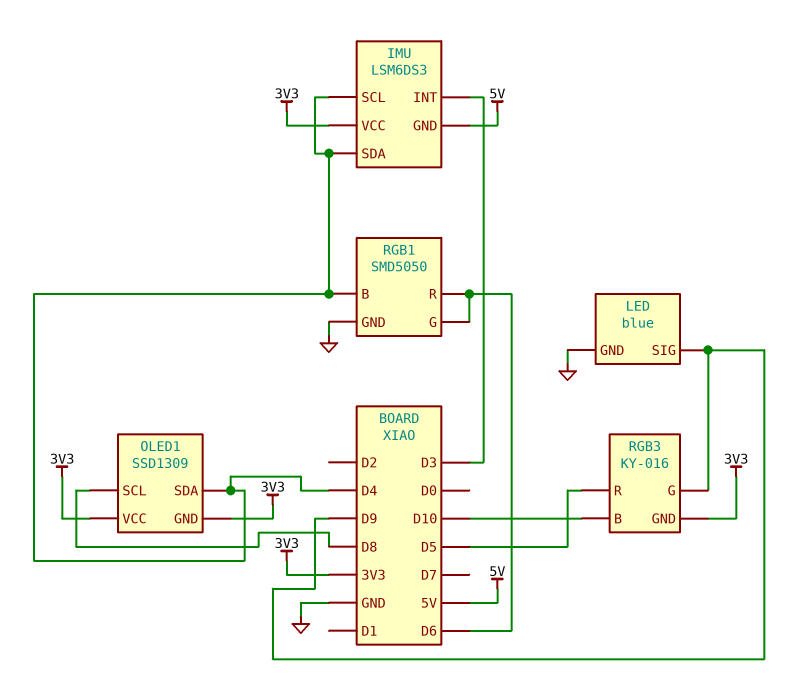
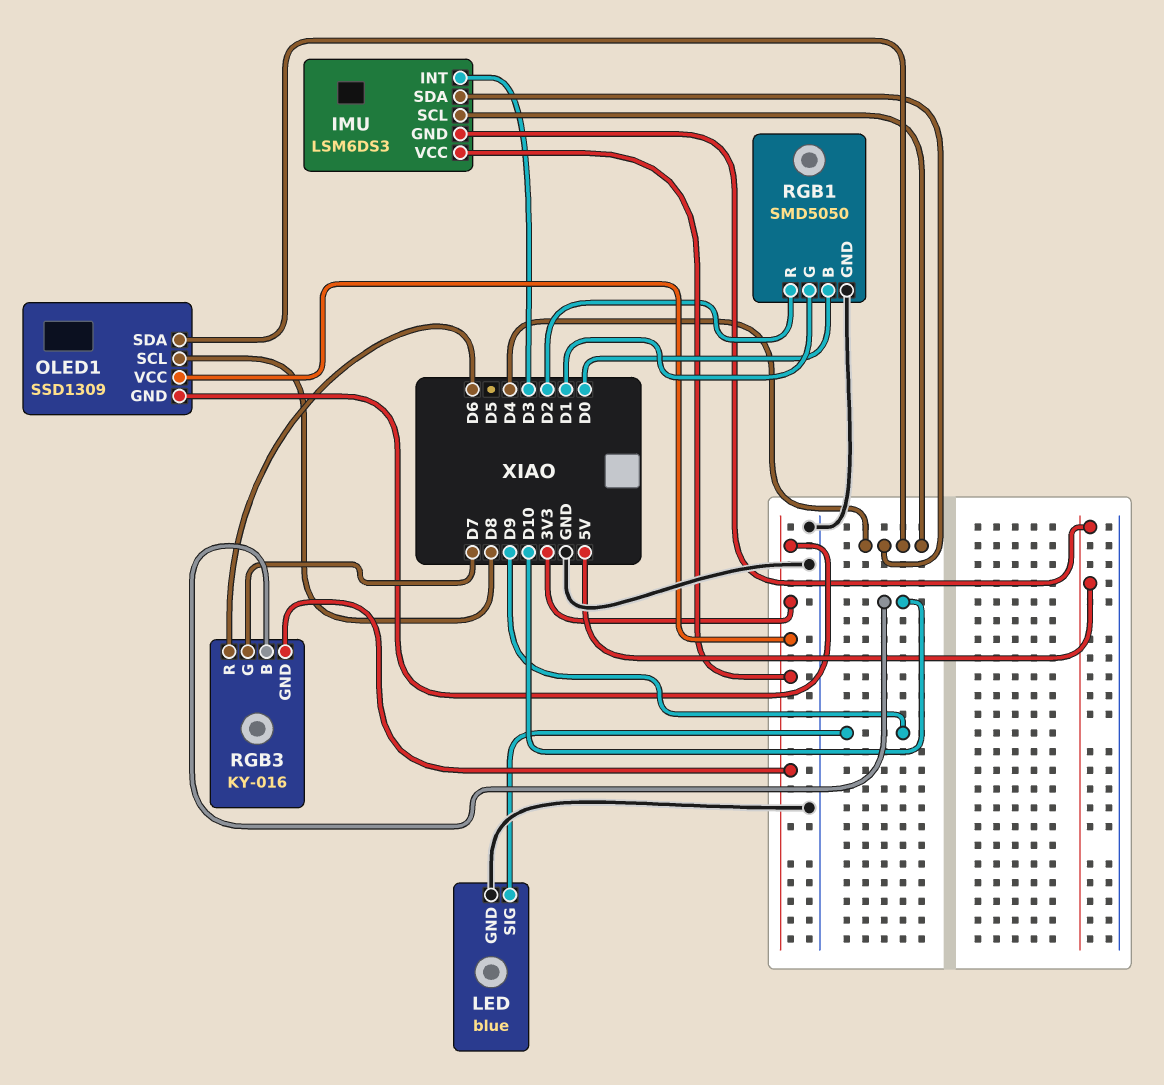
RGB1 pin B: D4 -> D0
RGB1 pin G: D6 -> D1
RGB1 pin R: D6 -> D2
RGB3 pin G: D9 -> D7
RGB3 pin R: D5 -> D6

